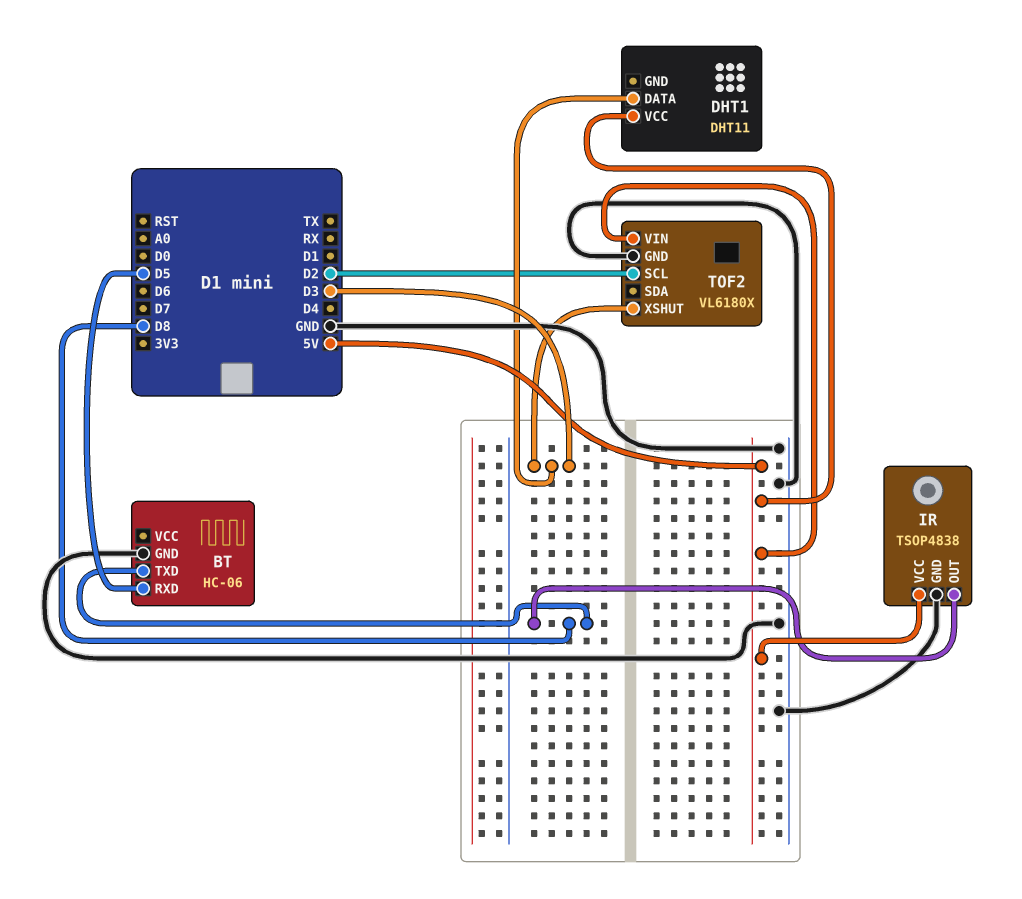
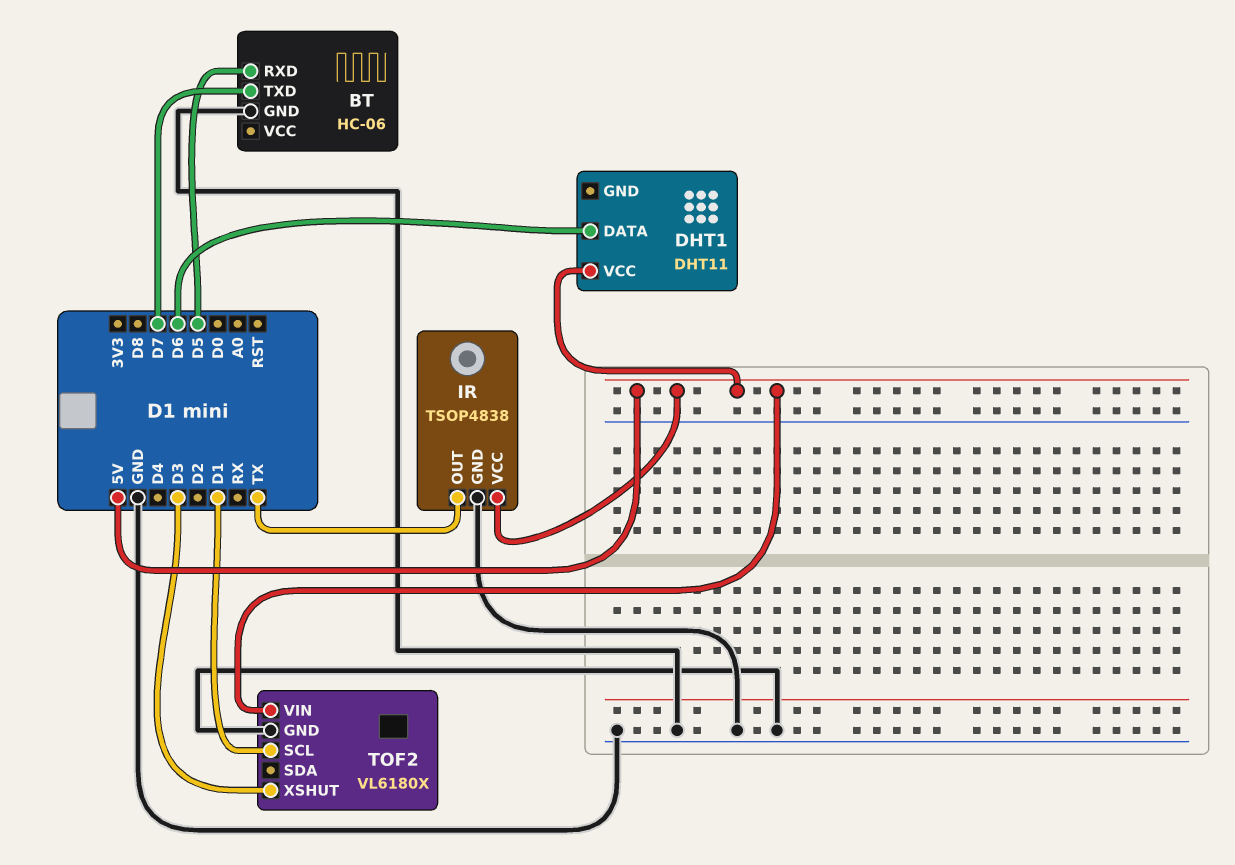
BT pin TXD: D8 -> D7
DHT1 pin DATA: D3 -> D6
IR pin OUT: D8 -> TX
TOF2 pin SCL: D2 -> D1

